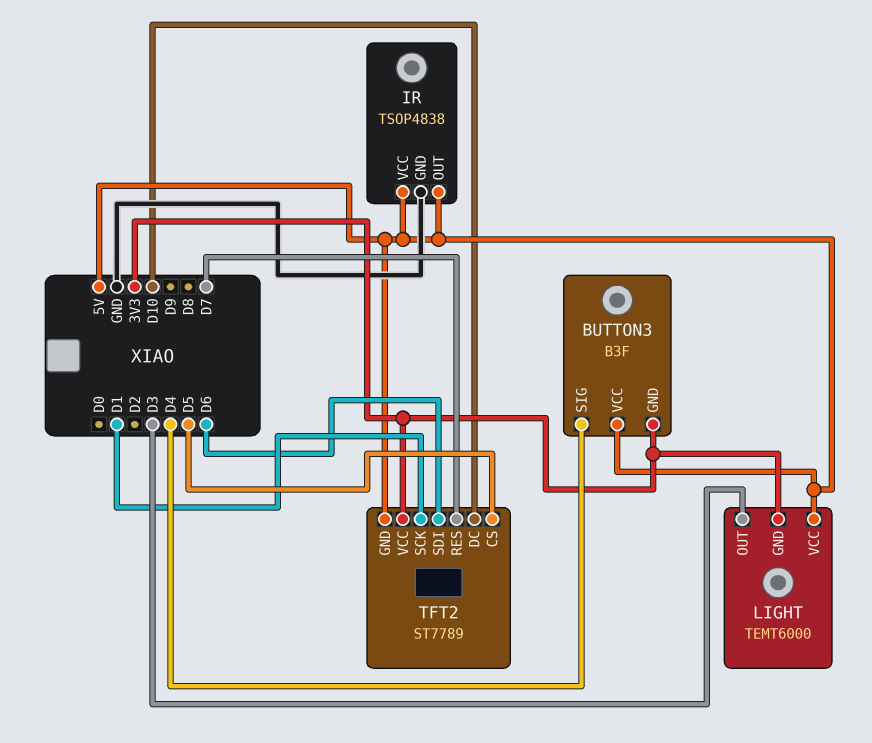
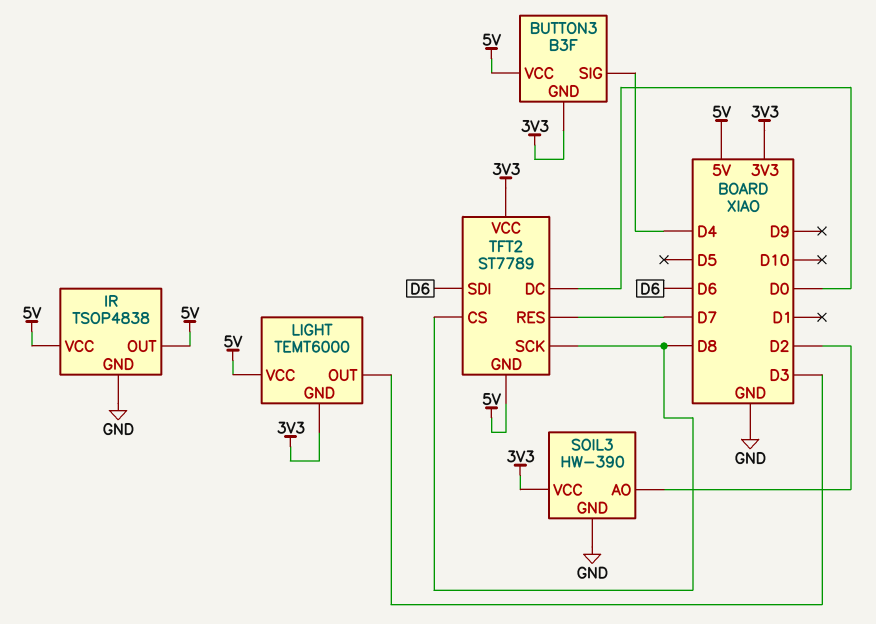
SOIL3: none -> HW-390
SOIL3 pin AO: none -> D2
SOIL3 pin GND: none -> GND
SOIL3 pin VCC: none -> 3V3
TFT2 pin CS: D5 -> D8
TFT2 pin DC: D10 -> D0
TFT2 pin SCK: D1 -> D8

